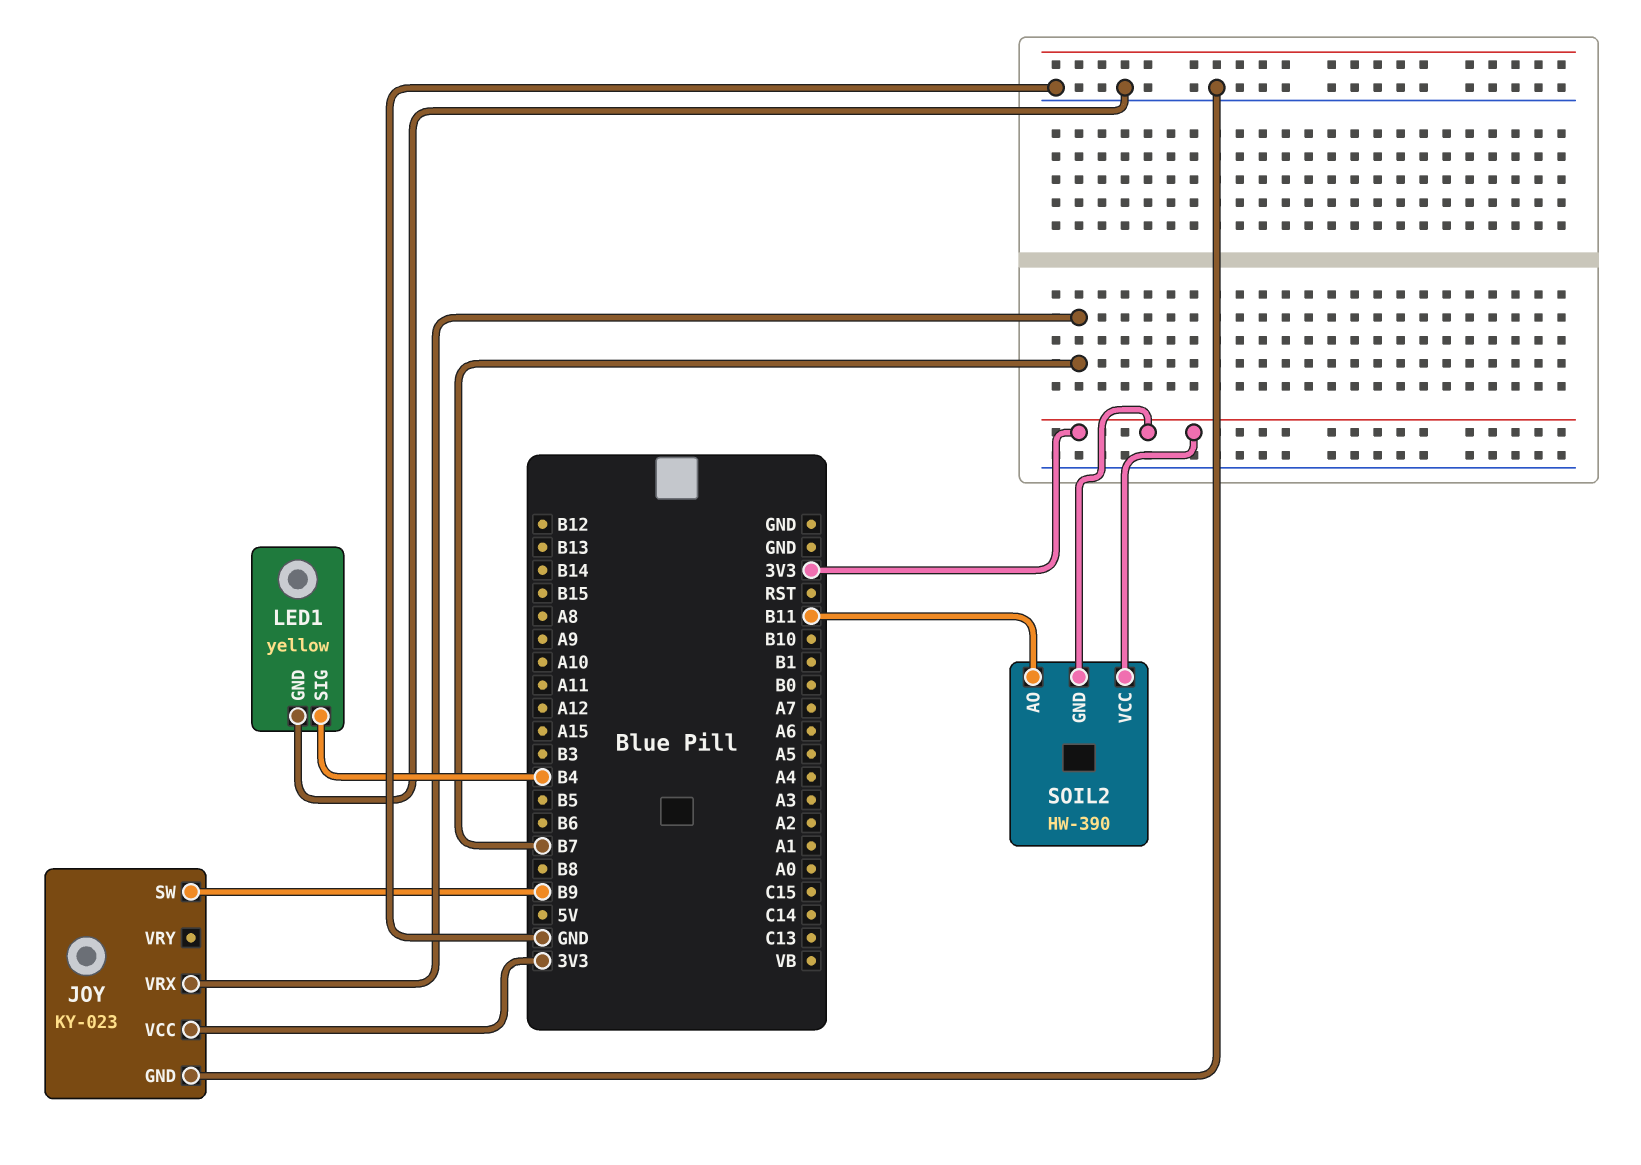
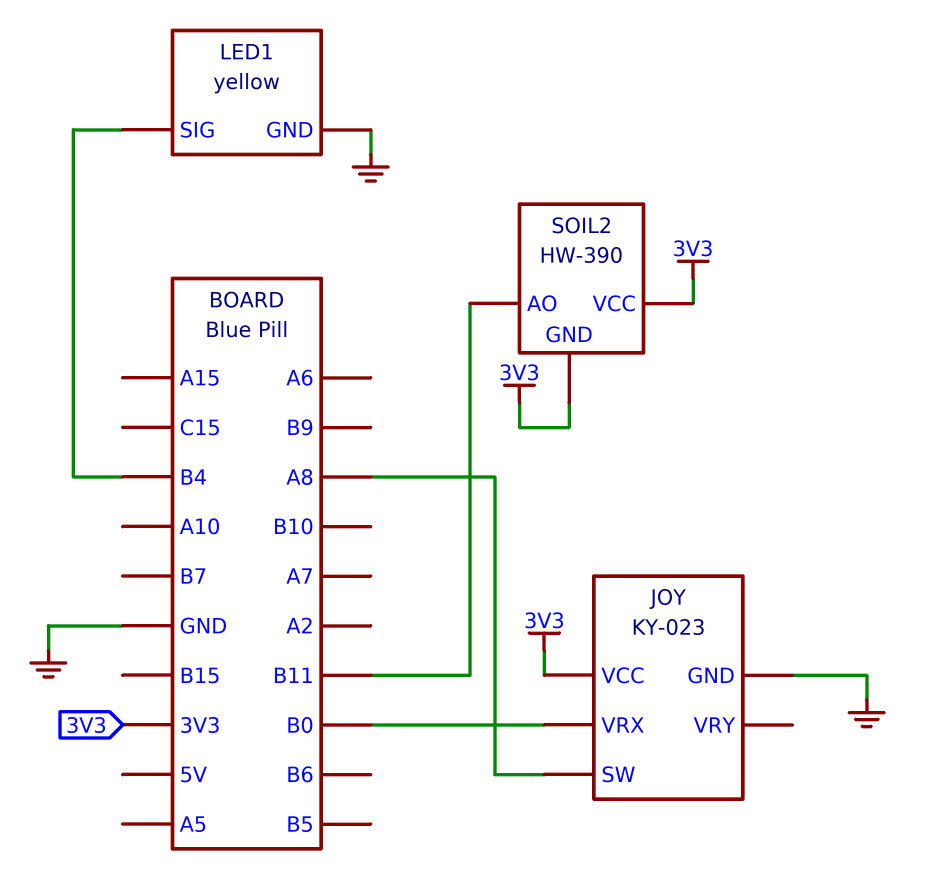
JOY pin SW: B9 -> A8
JOY pin VRX: B7 -> B0

